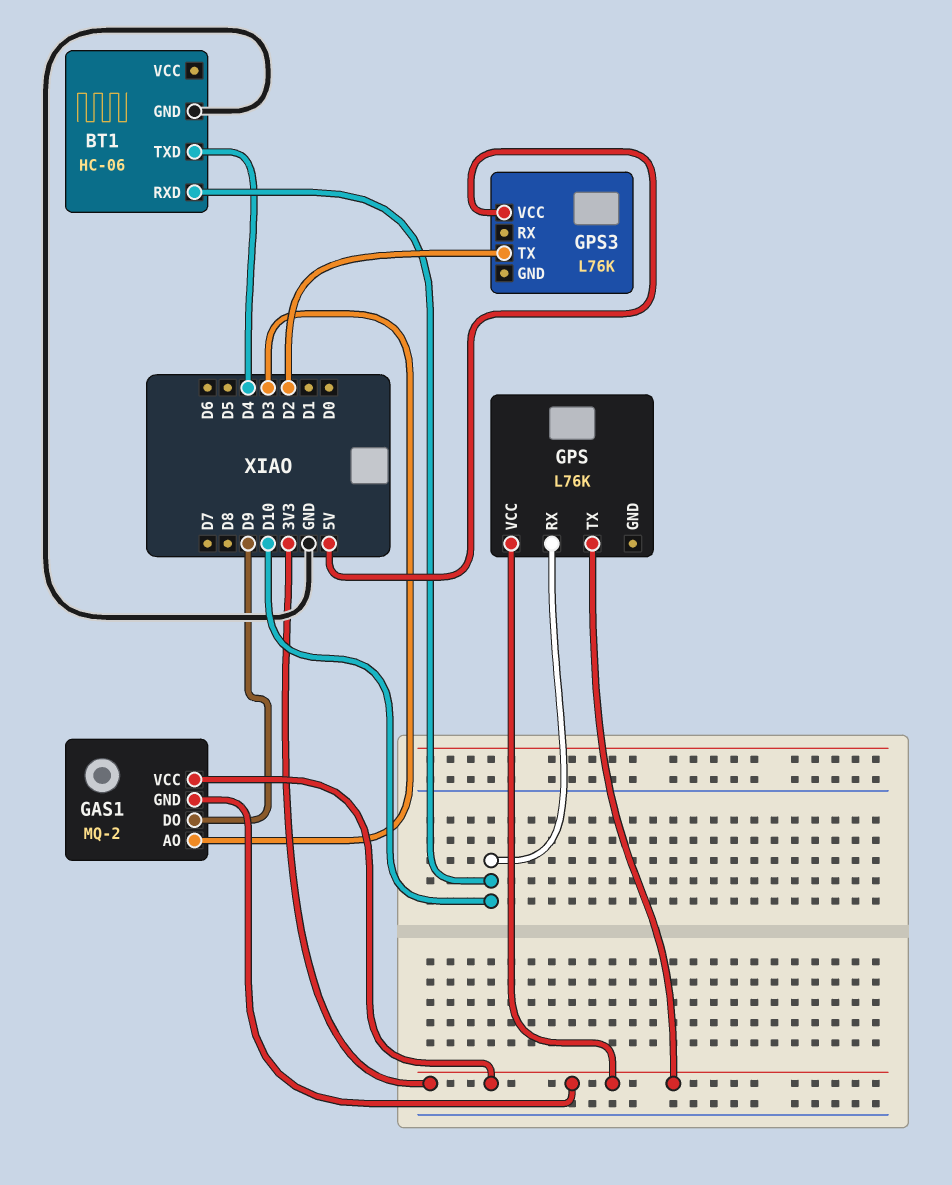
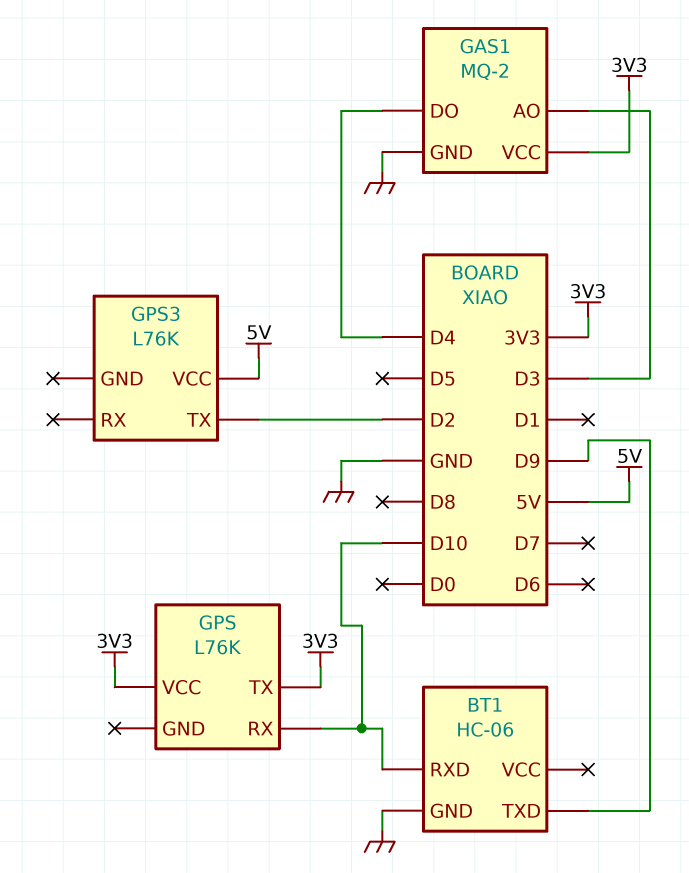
BT1 pin TXD: D4 -> D9
GAS1 pin DO: D9 -> D4
GAS1 pin GND: 3V3 -> GND

